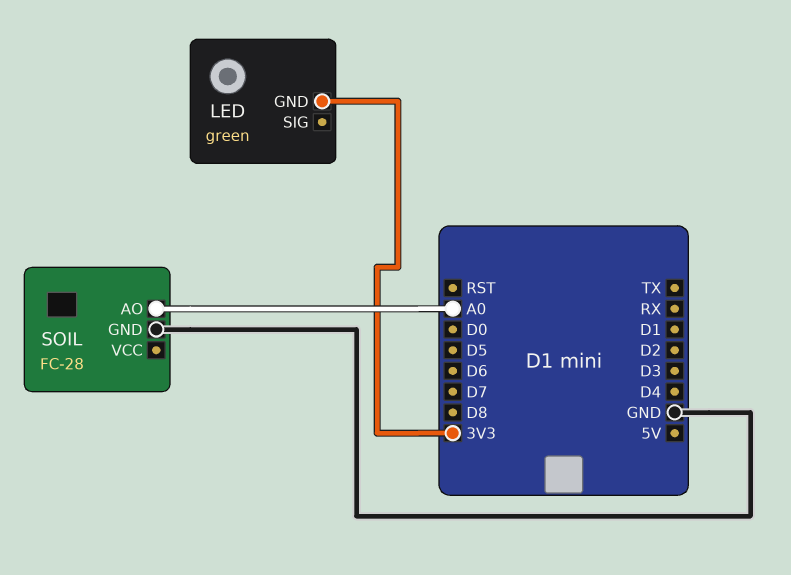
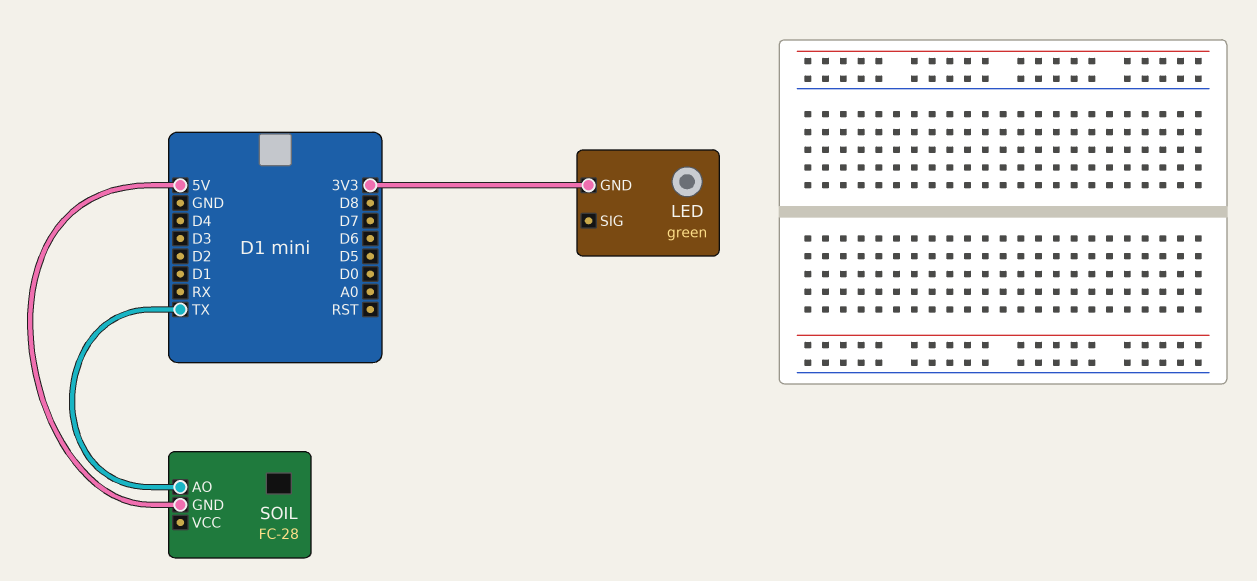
SOIL pin AO: A0 -> TX
SOIL pin GND: GND -> 5V

